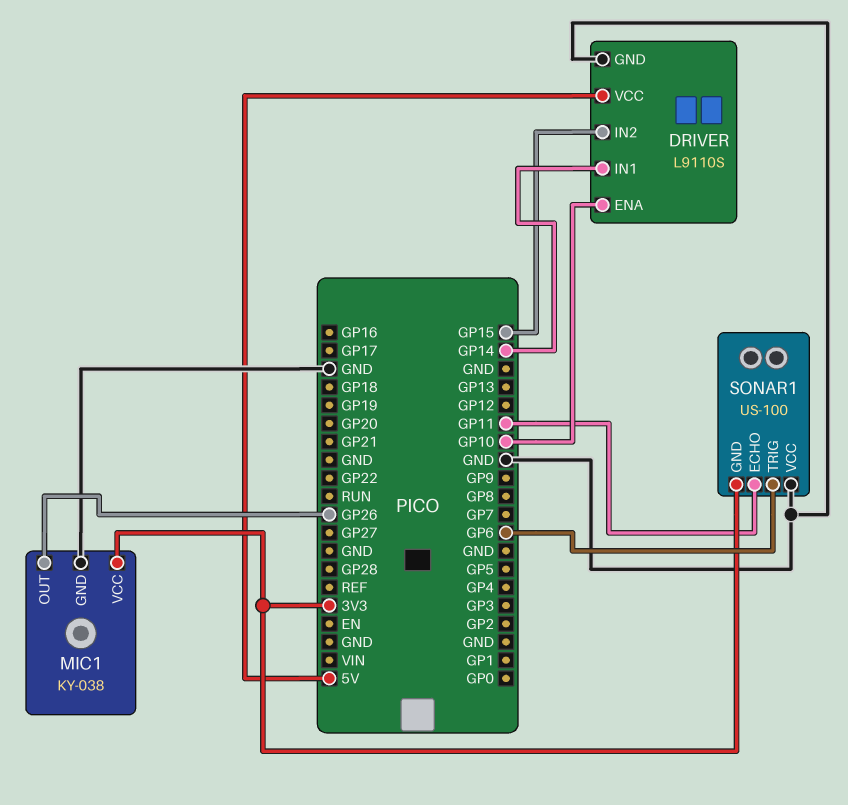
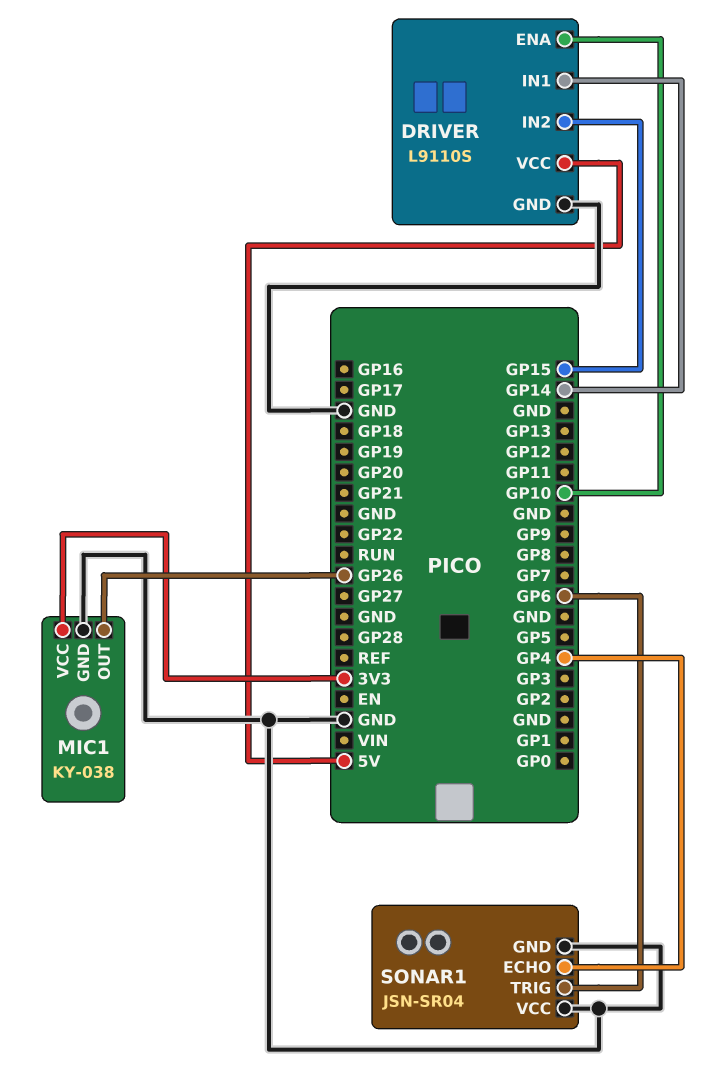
SONAR1: US-100 -> JSN-SR04
SONAR1 pin ECHO: GP11 -> GP4
SONAR1 pin GND: 3V3 -> GND

